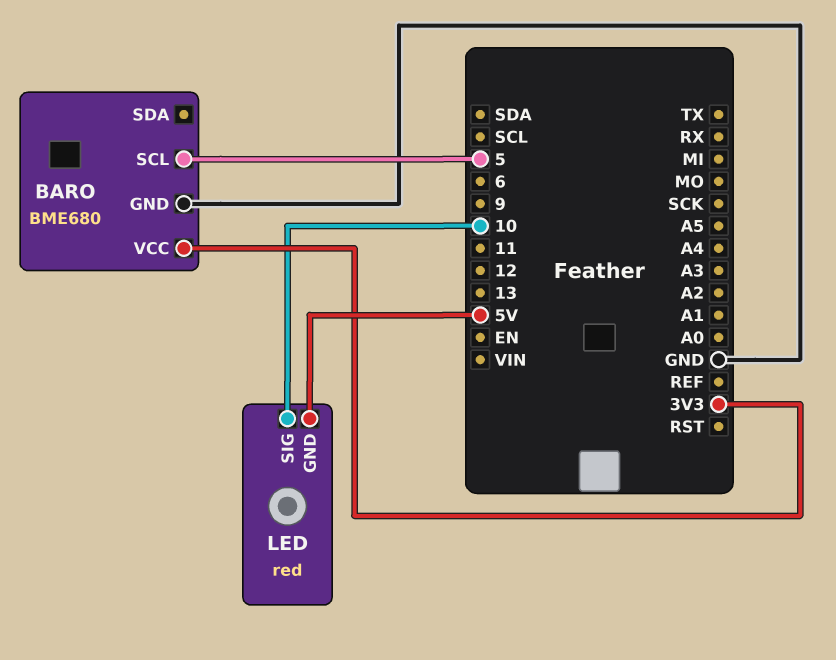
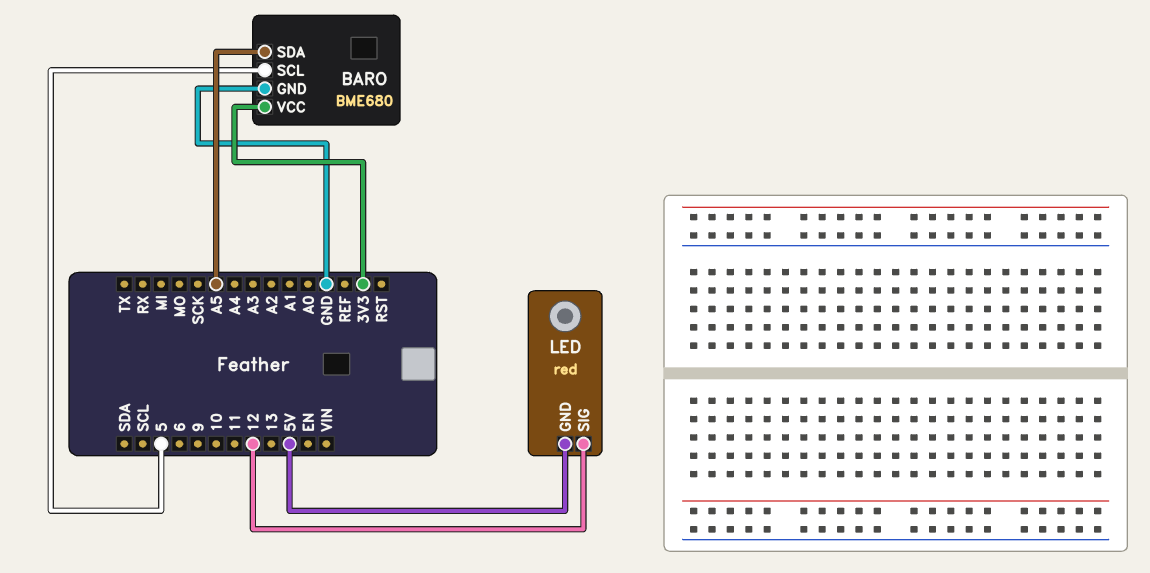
BARO pin SDA: none -> A5
LED pin SIG: 10 -> 12

